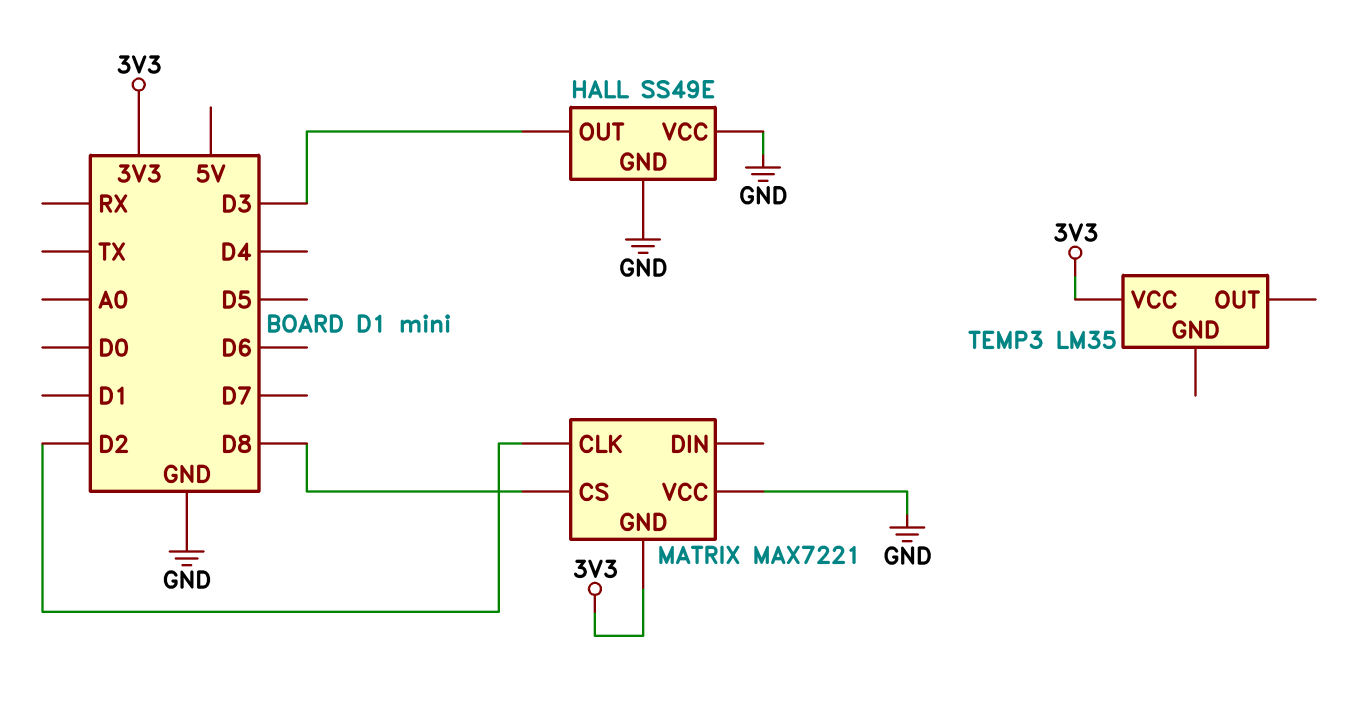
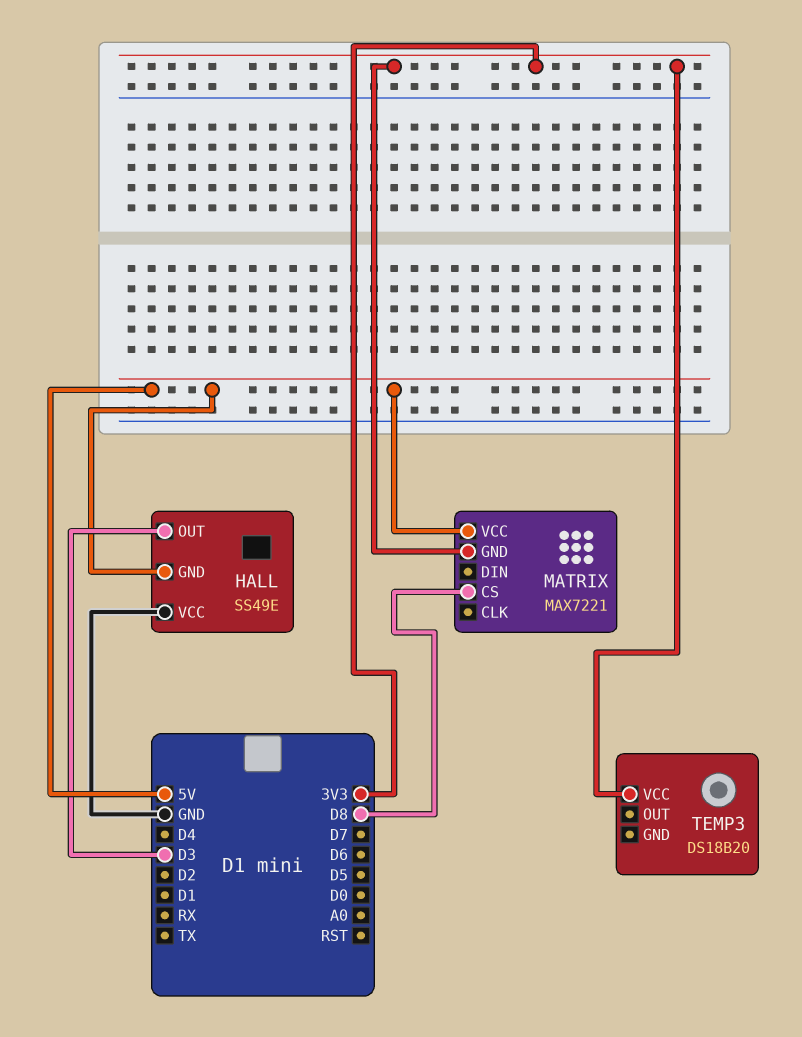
HALL pin GND: GND -> 5V
MATRIX pin CLK: D2 -> none
MATRIX pin VCC: GND -> 5V
TEMP3: LM35 -> DS18B20

